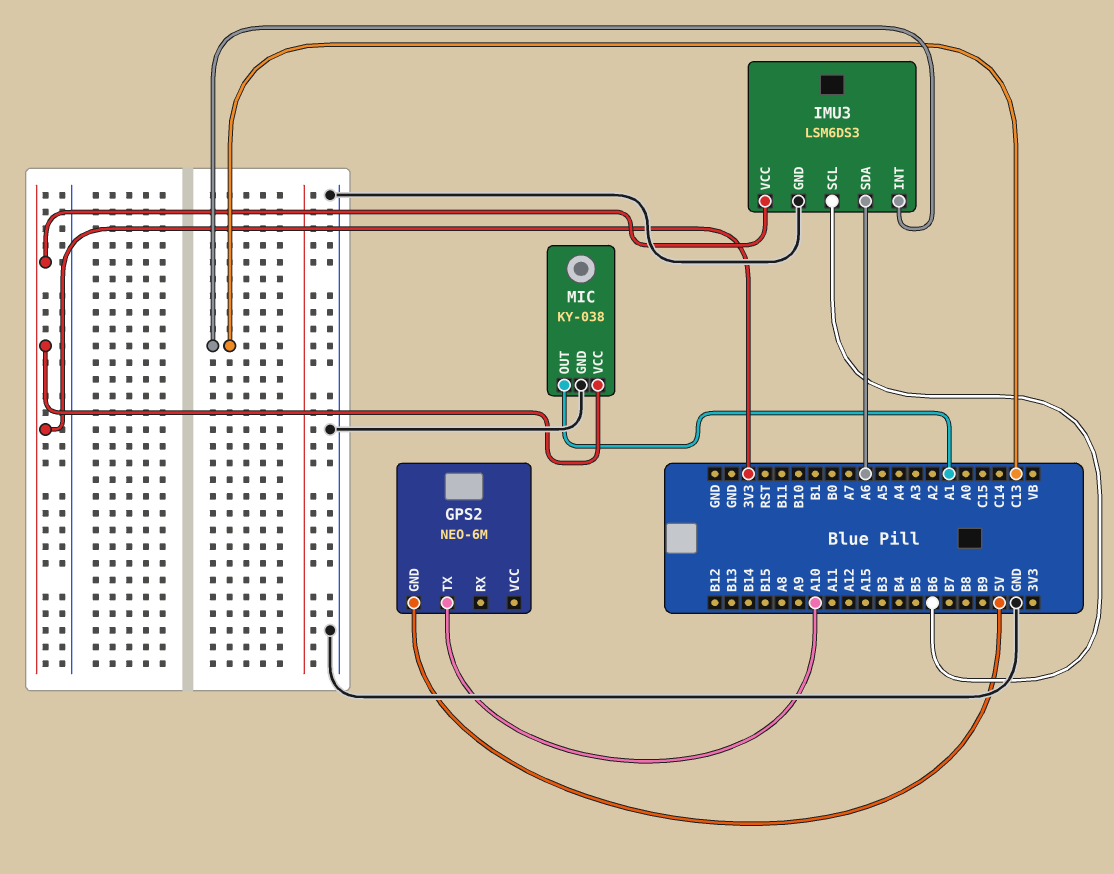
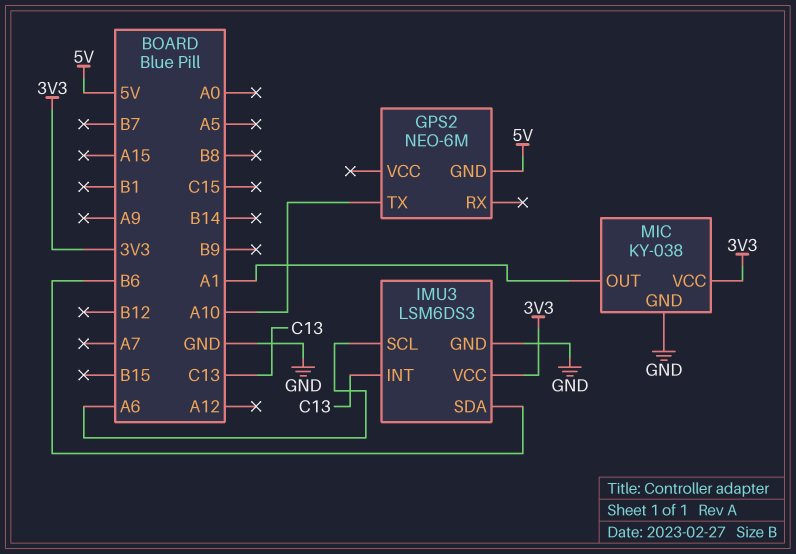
IMU3 pin SCL: B6 -> A6
IMU3 pin SDA: A6 -> B6

